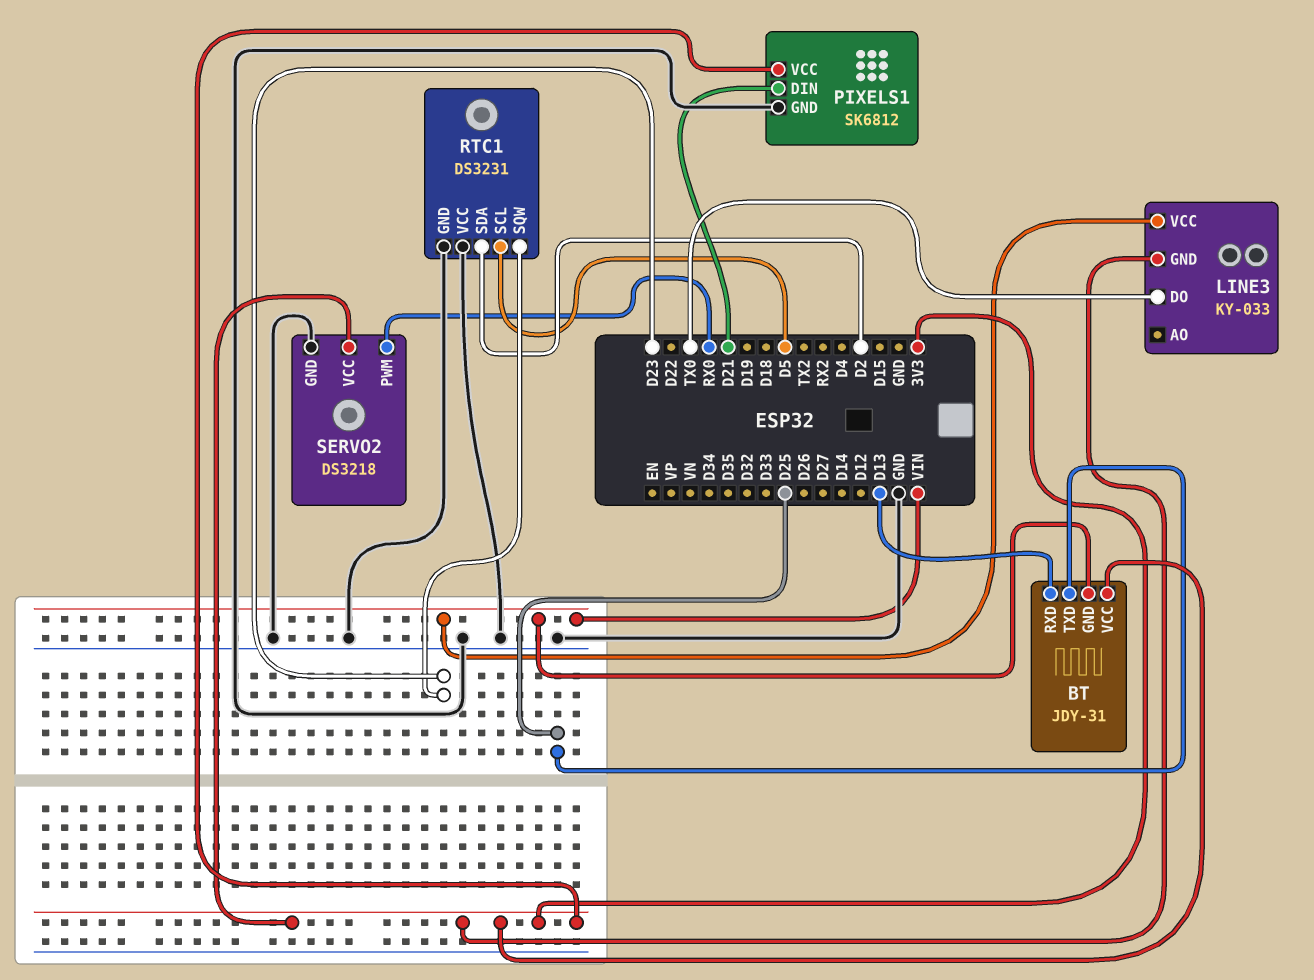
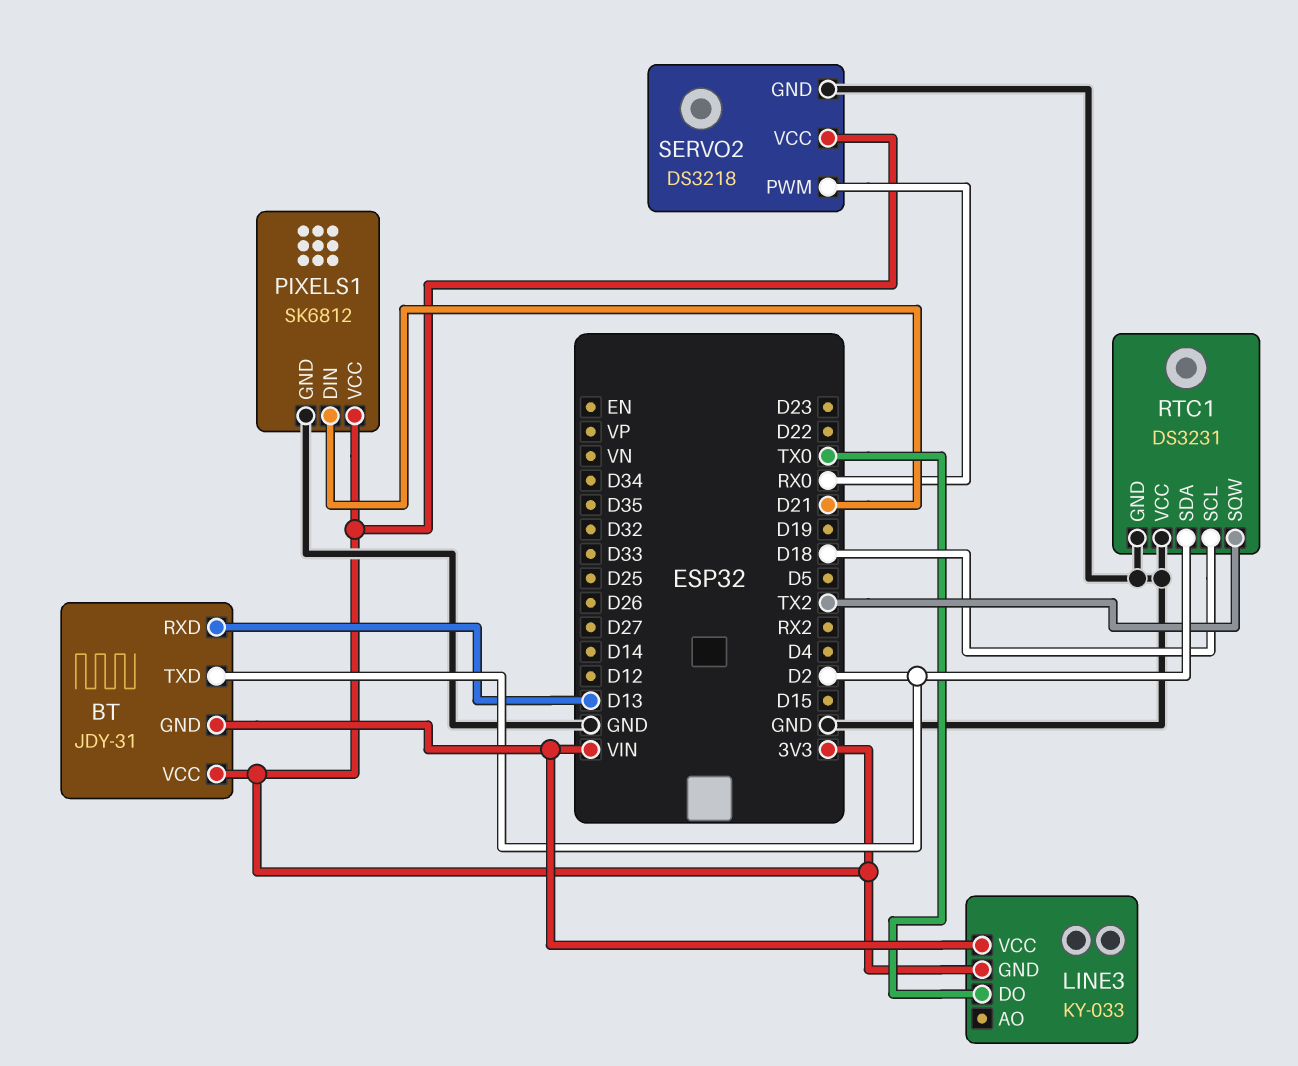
BT pin TXD: D25 -> D2
RTC1 pin SCL: D5 -> D18
RTC1 pin SQW: D23 -> TX2

